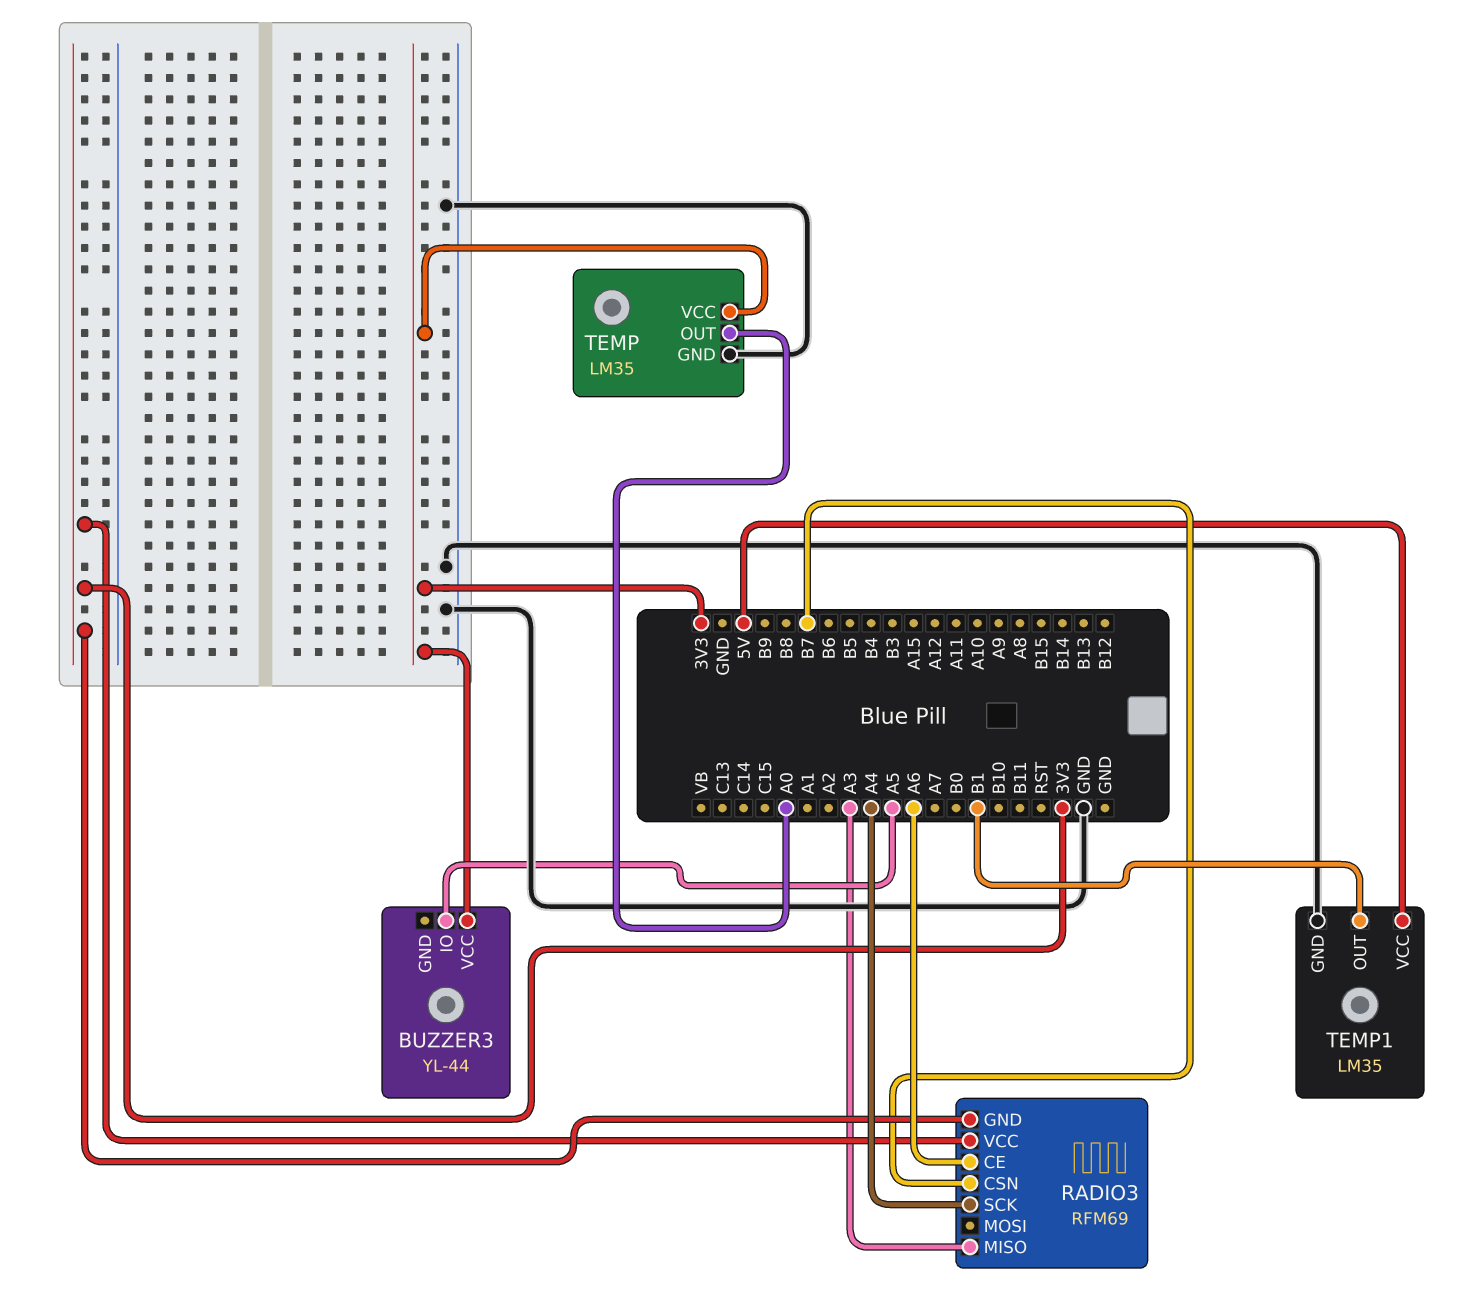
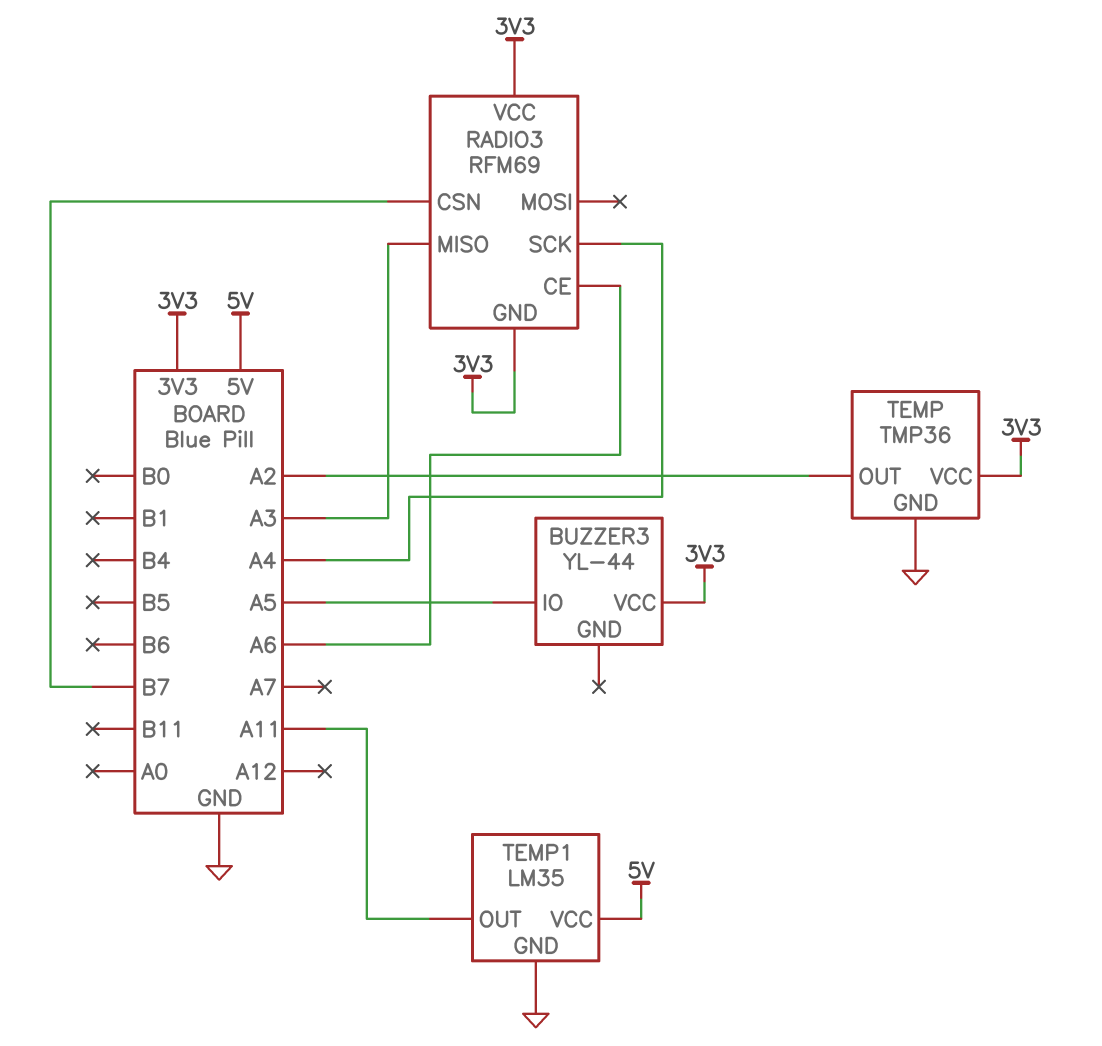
TEMP: LM35 -> TMP36
TEMP pin OUT: A0 -> A2
TEMP1 pin OUT: B1 -> A11

